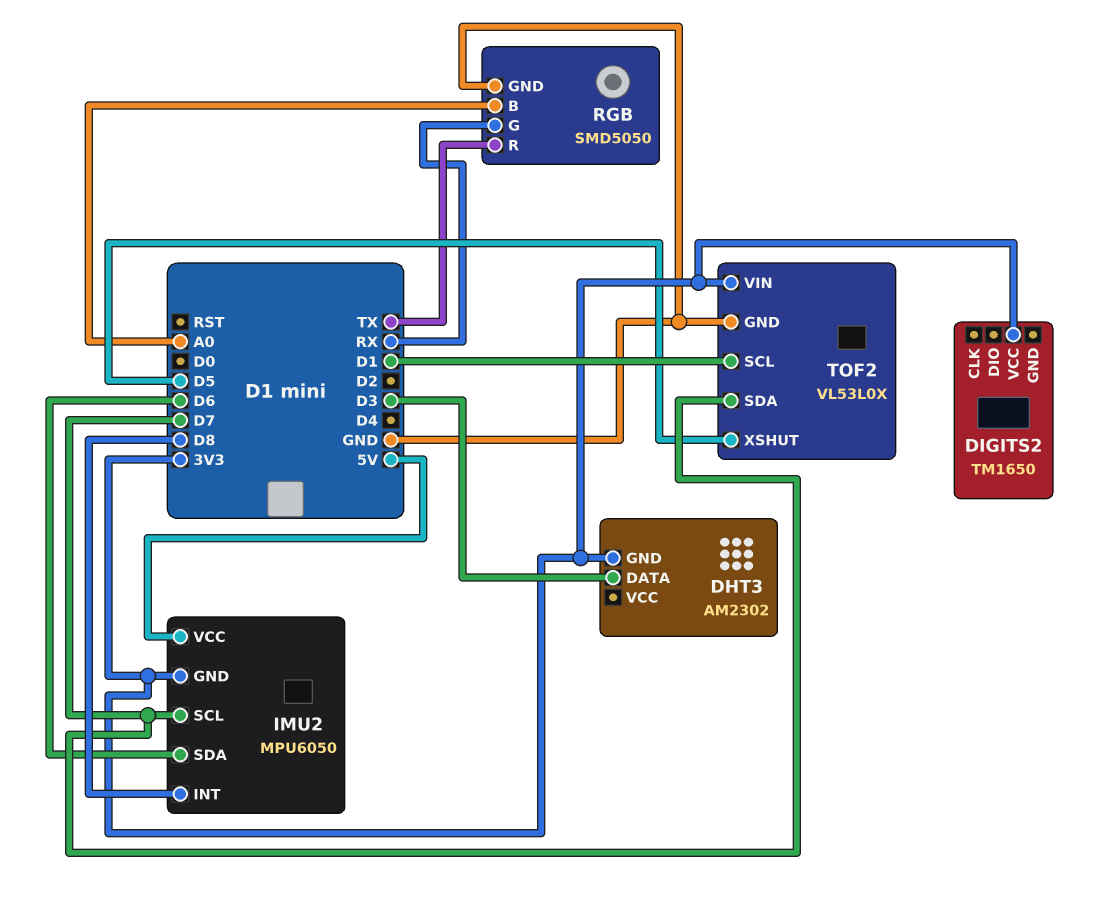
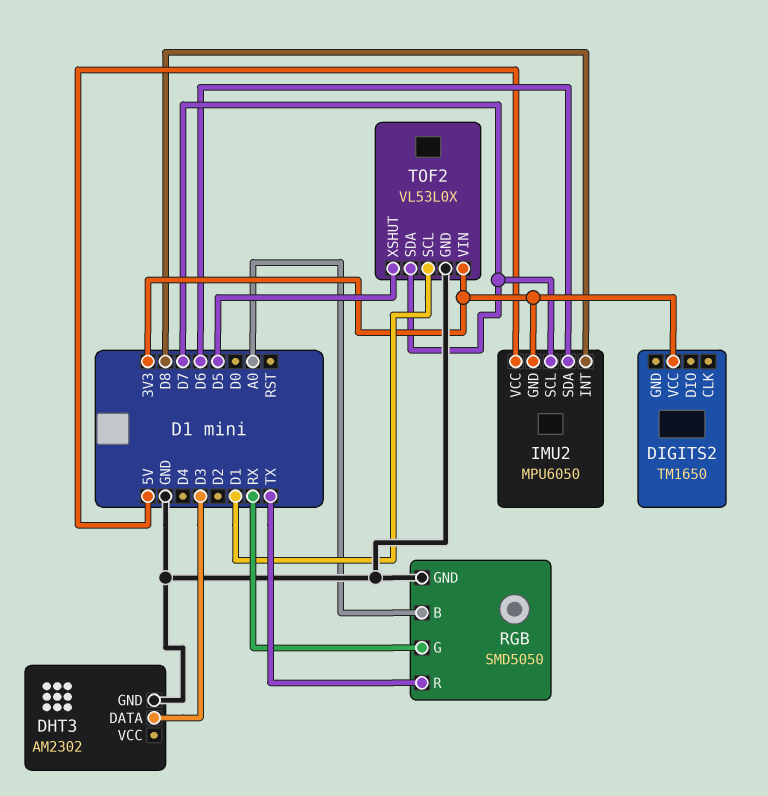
DHT3 pin GND: 3V3 -> GND

